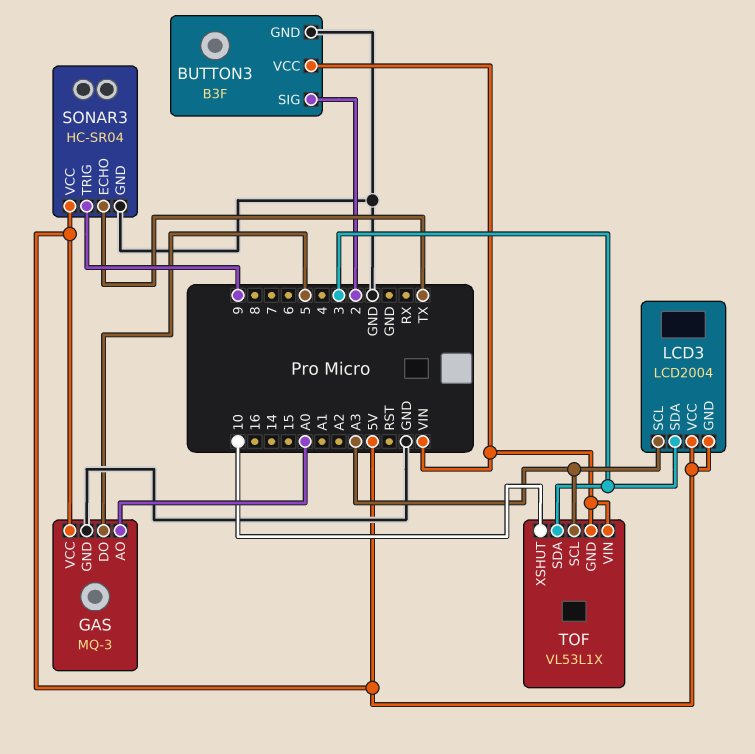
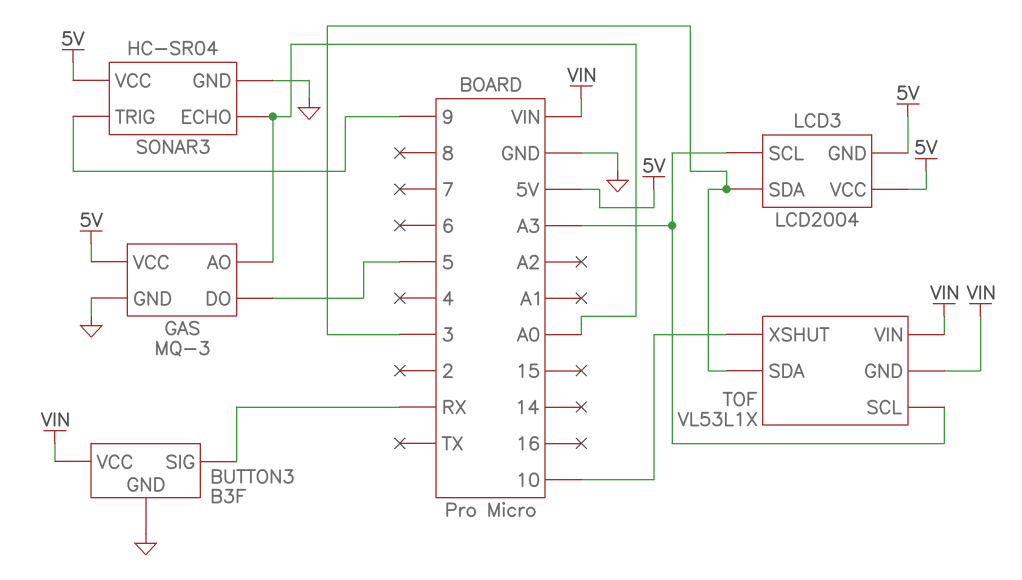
BUTTON3 pin SIG: 2 -> RX
SONAR3 pin ECHO: TX -> A0

